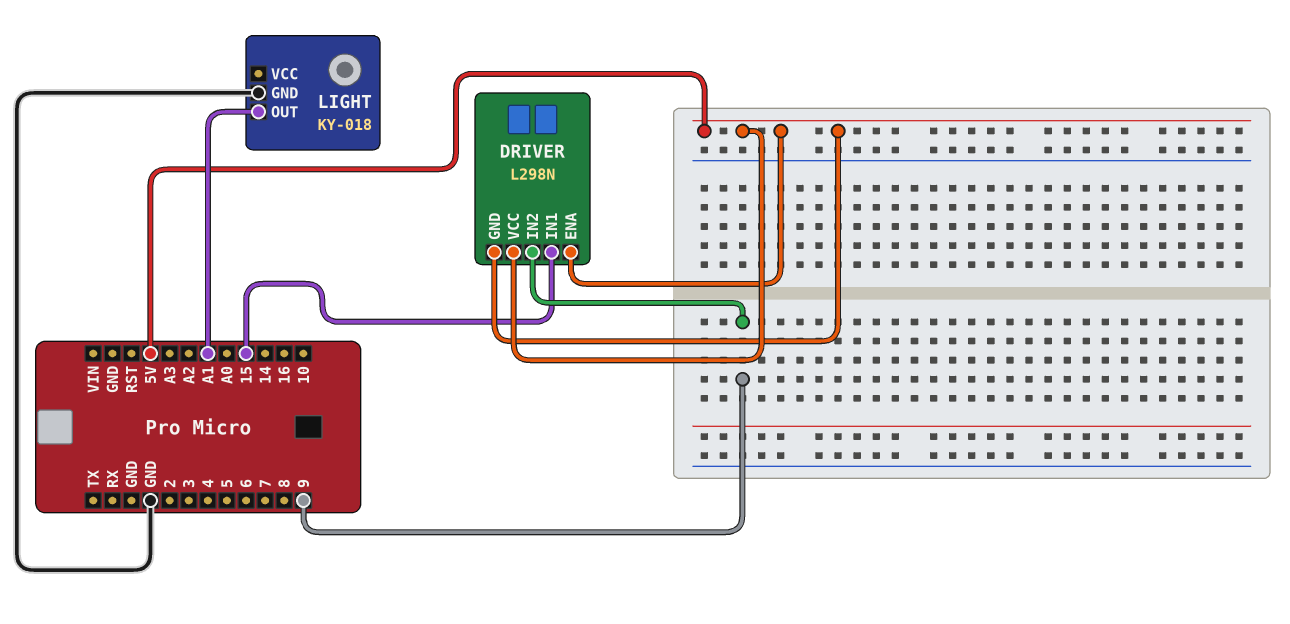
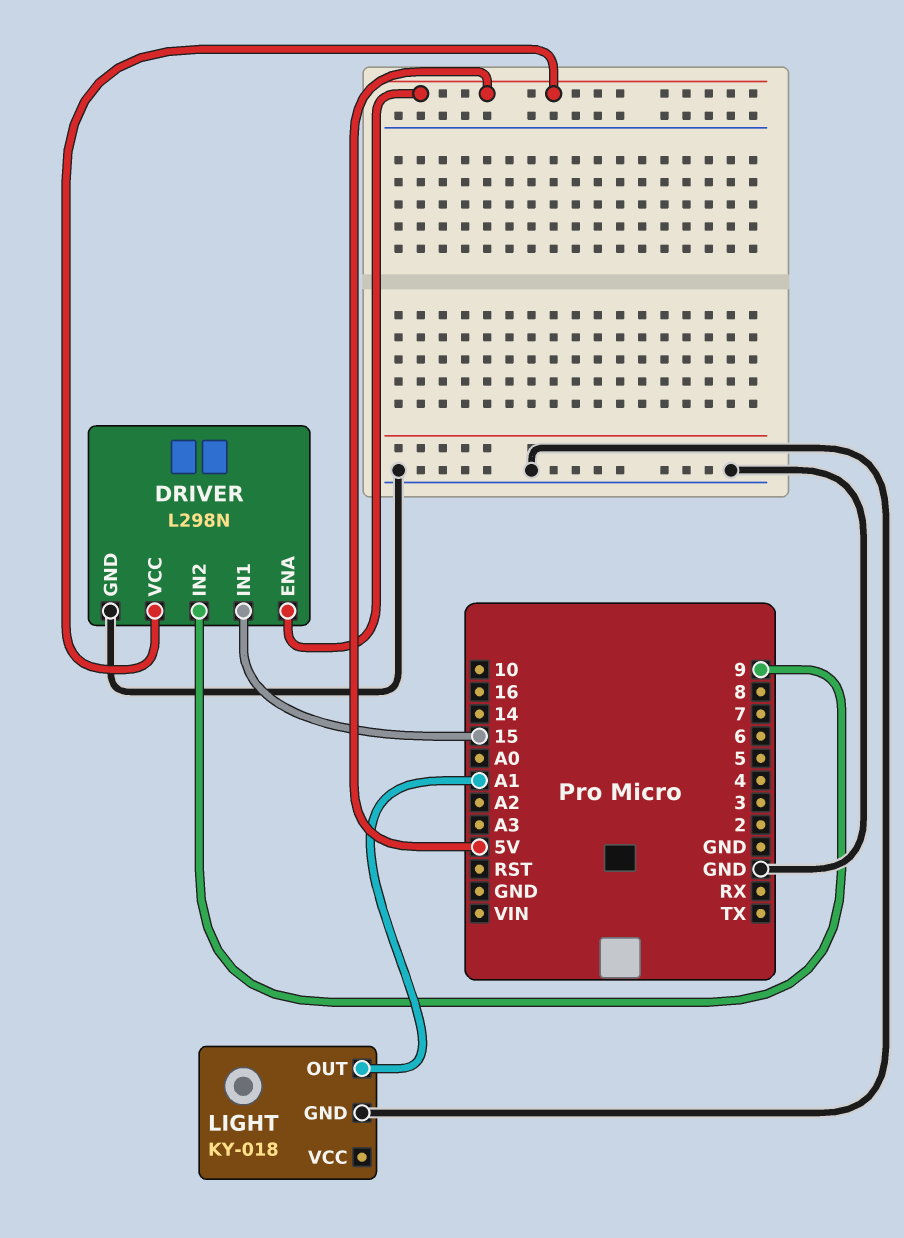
DRIVER pin GND: 5V -> GND

